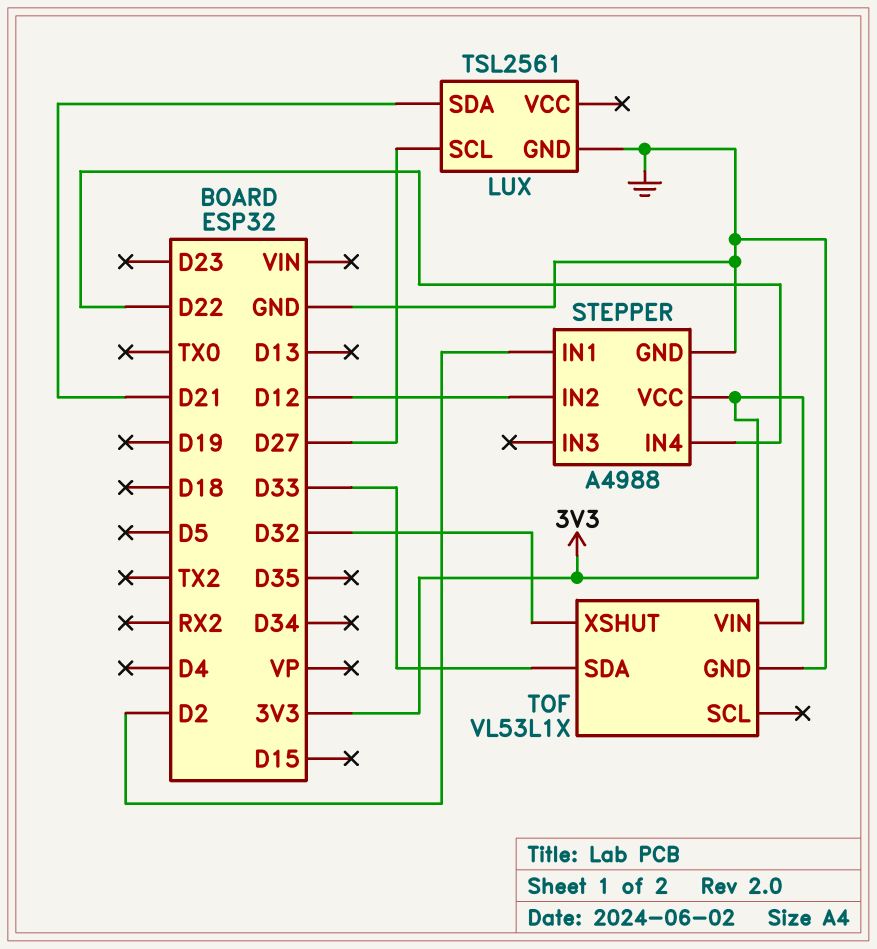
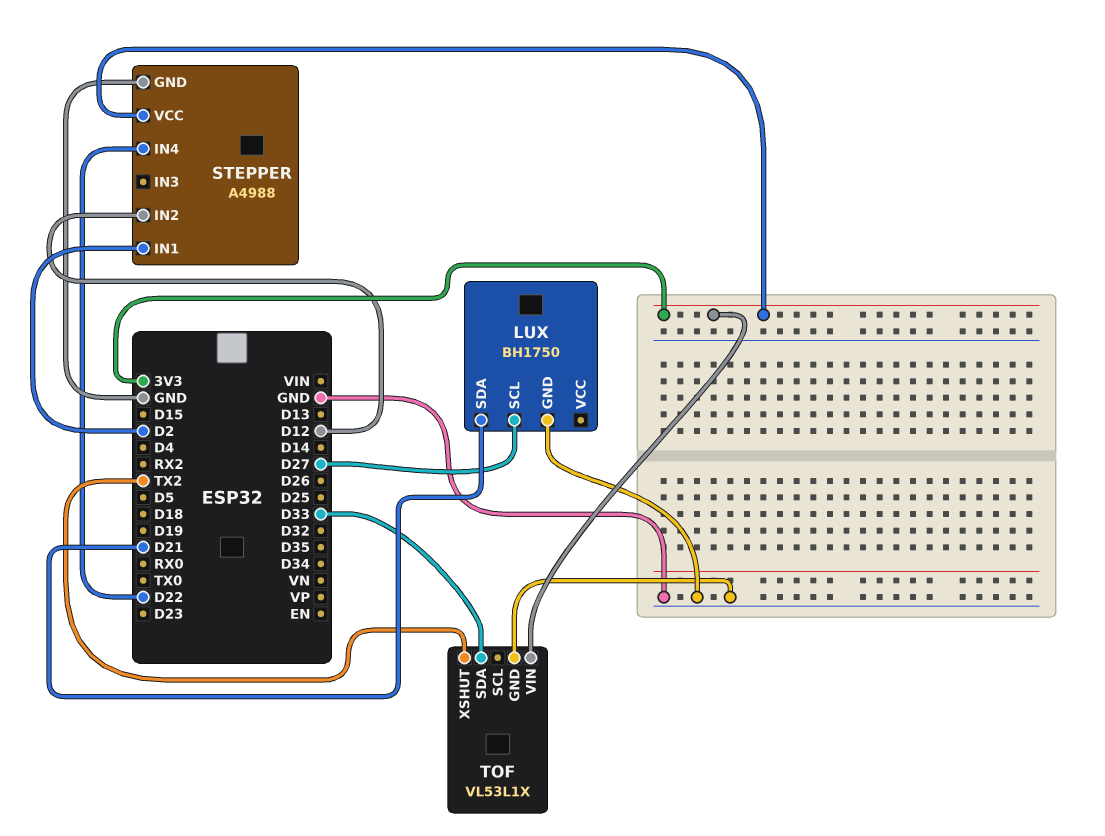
LUX: TSL2561 -> BH1750
TOF pin XSHUT: D32 -> TX2

